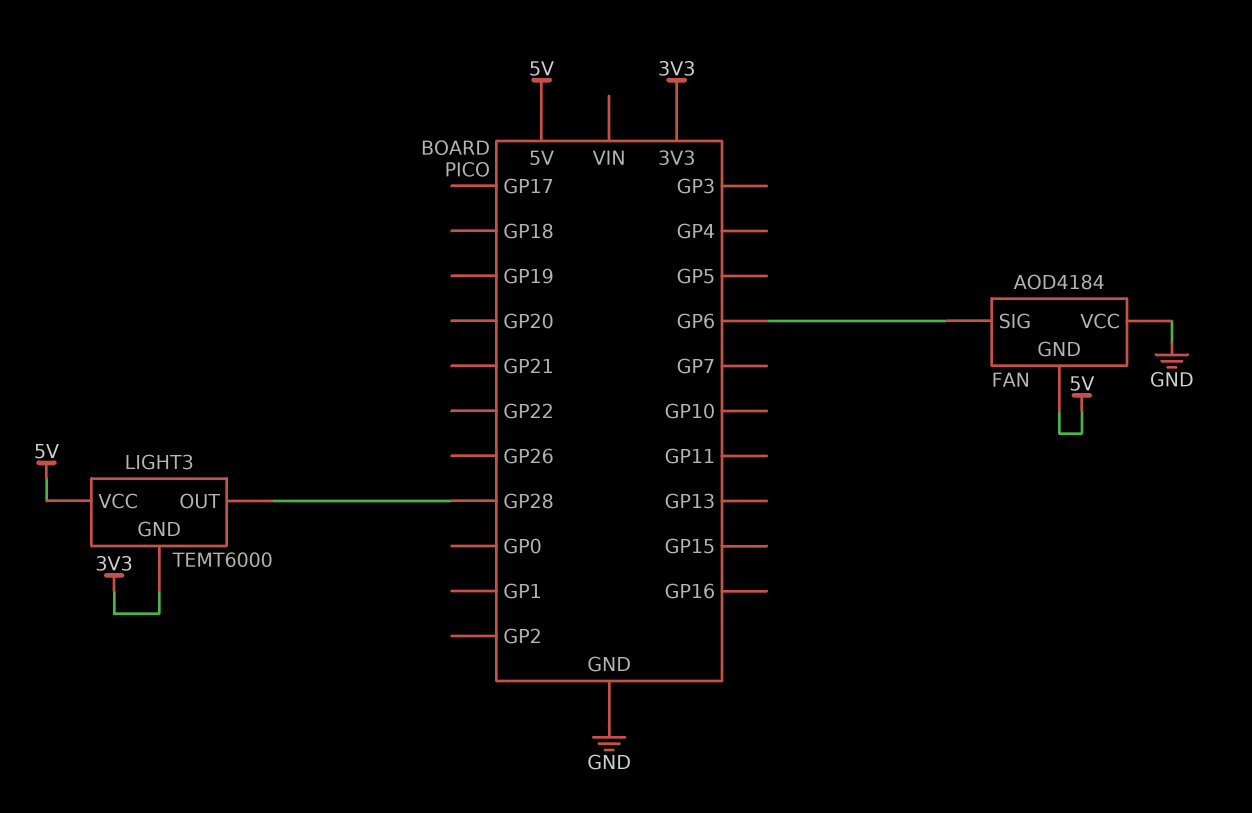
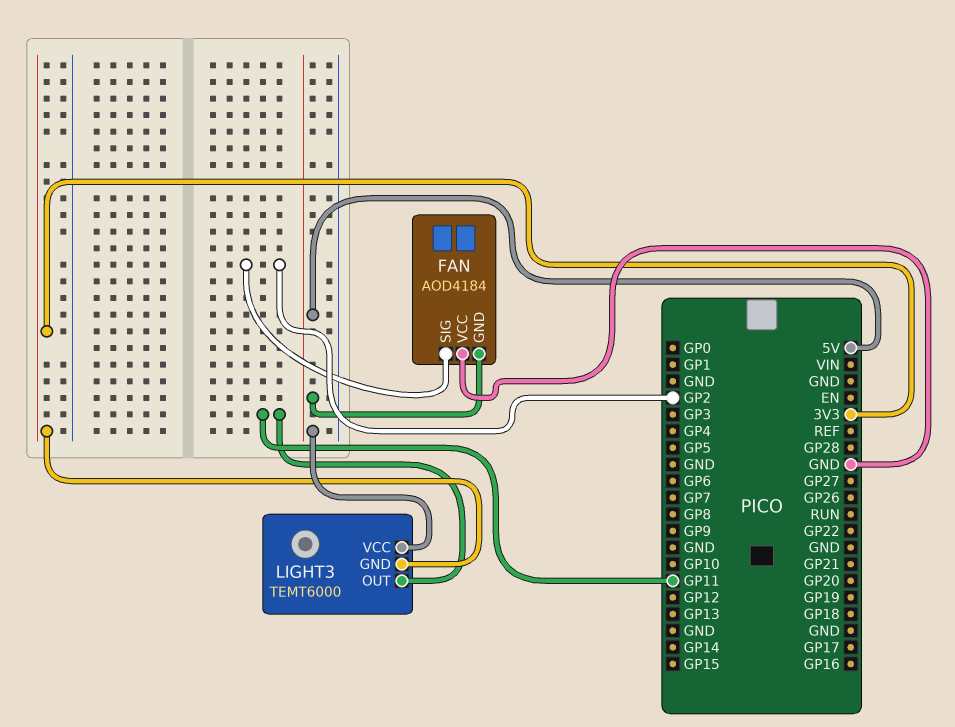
FAN pin SIG: GP6 -> GP2
LIGHT3 pin OUT: GP28 -> GP11

